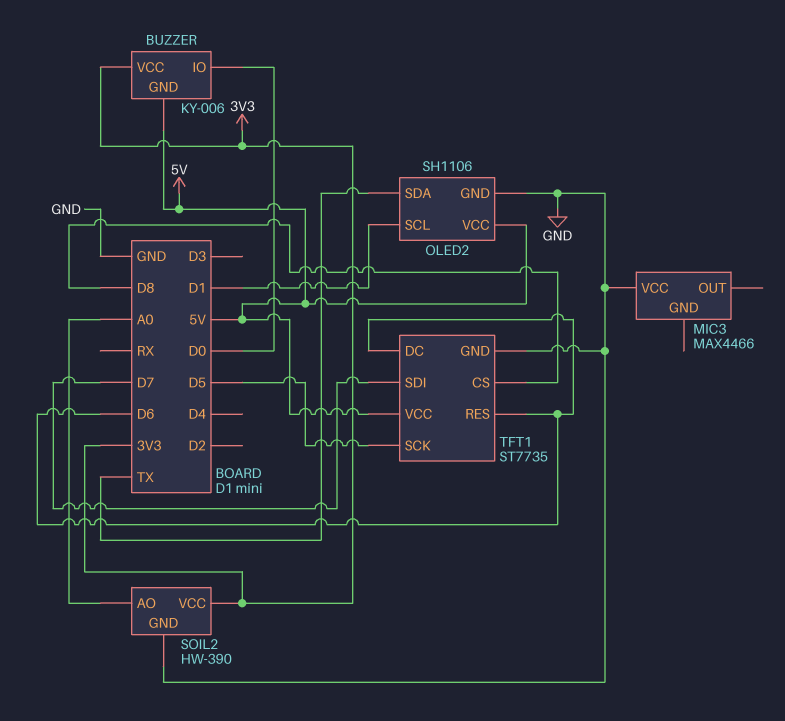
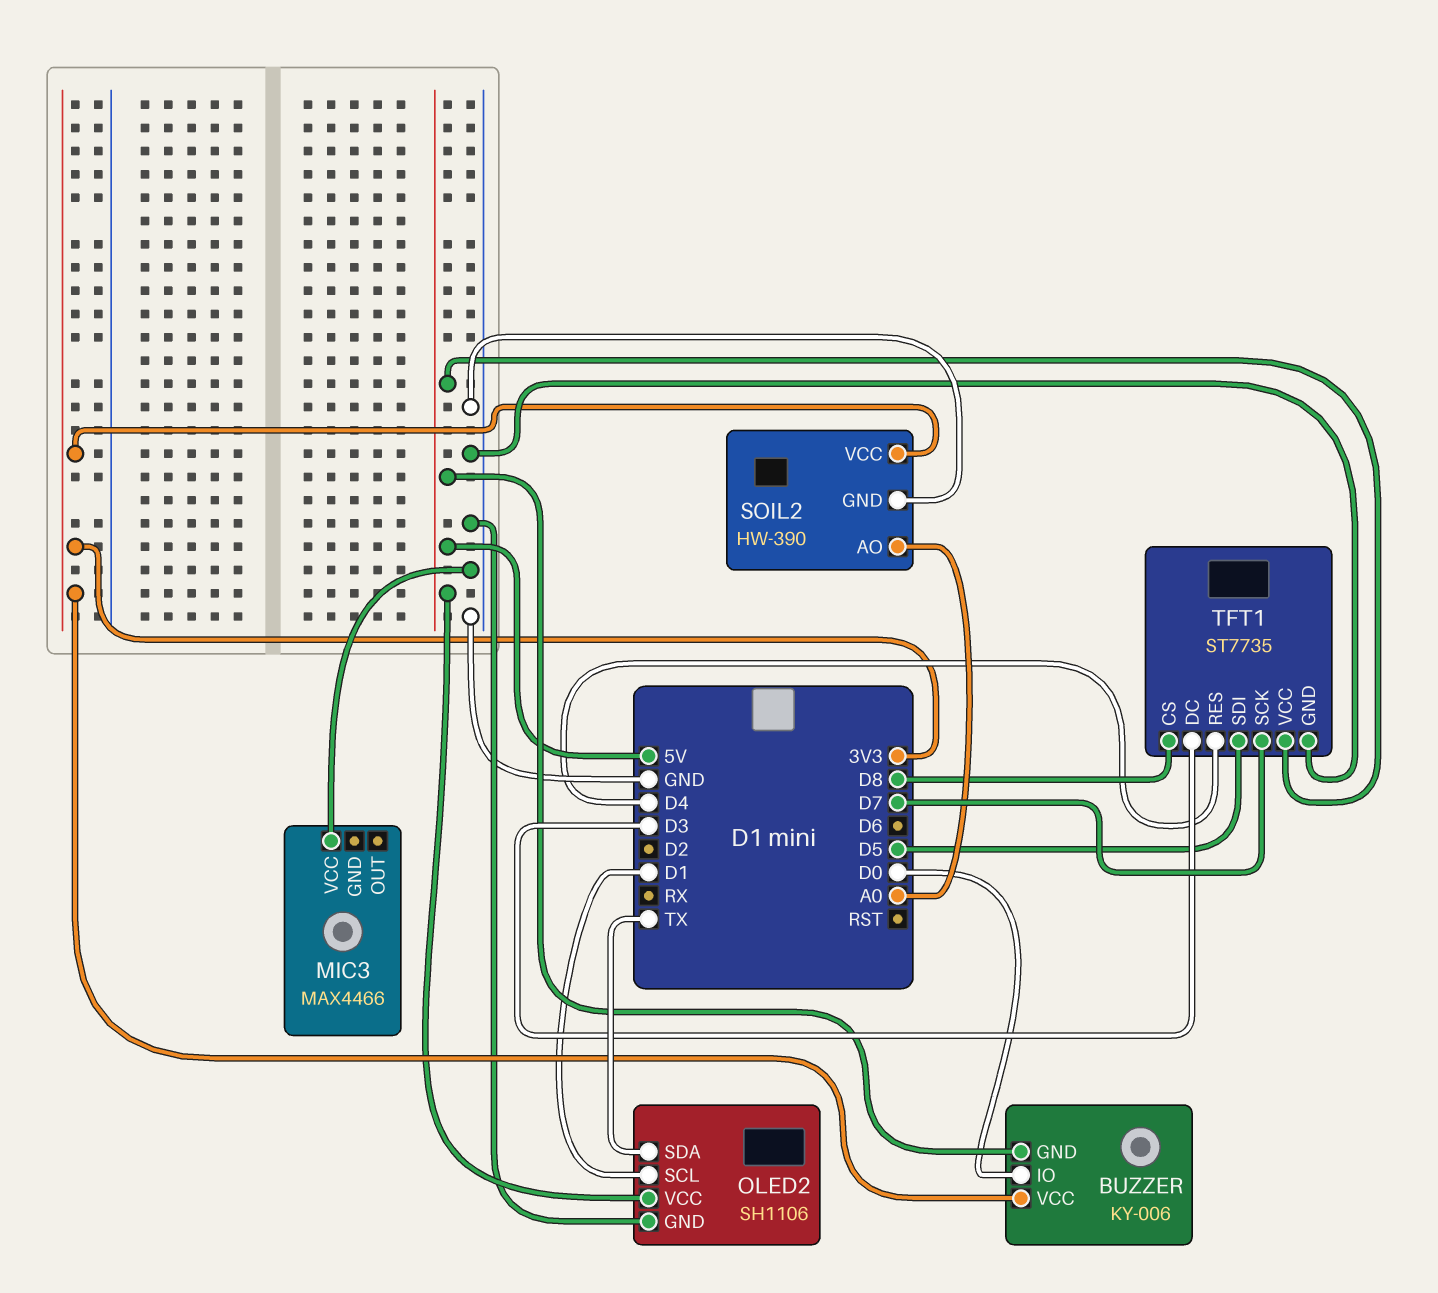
TFT1 pin DC: D6 -> D3
TFT1 pin RES: D6 -> D4
TFT1 pin SCK: D5 -> D7
TFT1 pin SDI: D7 -> D5

